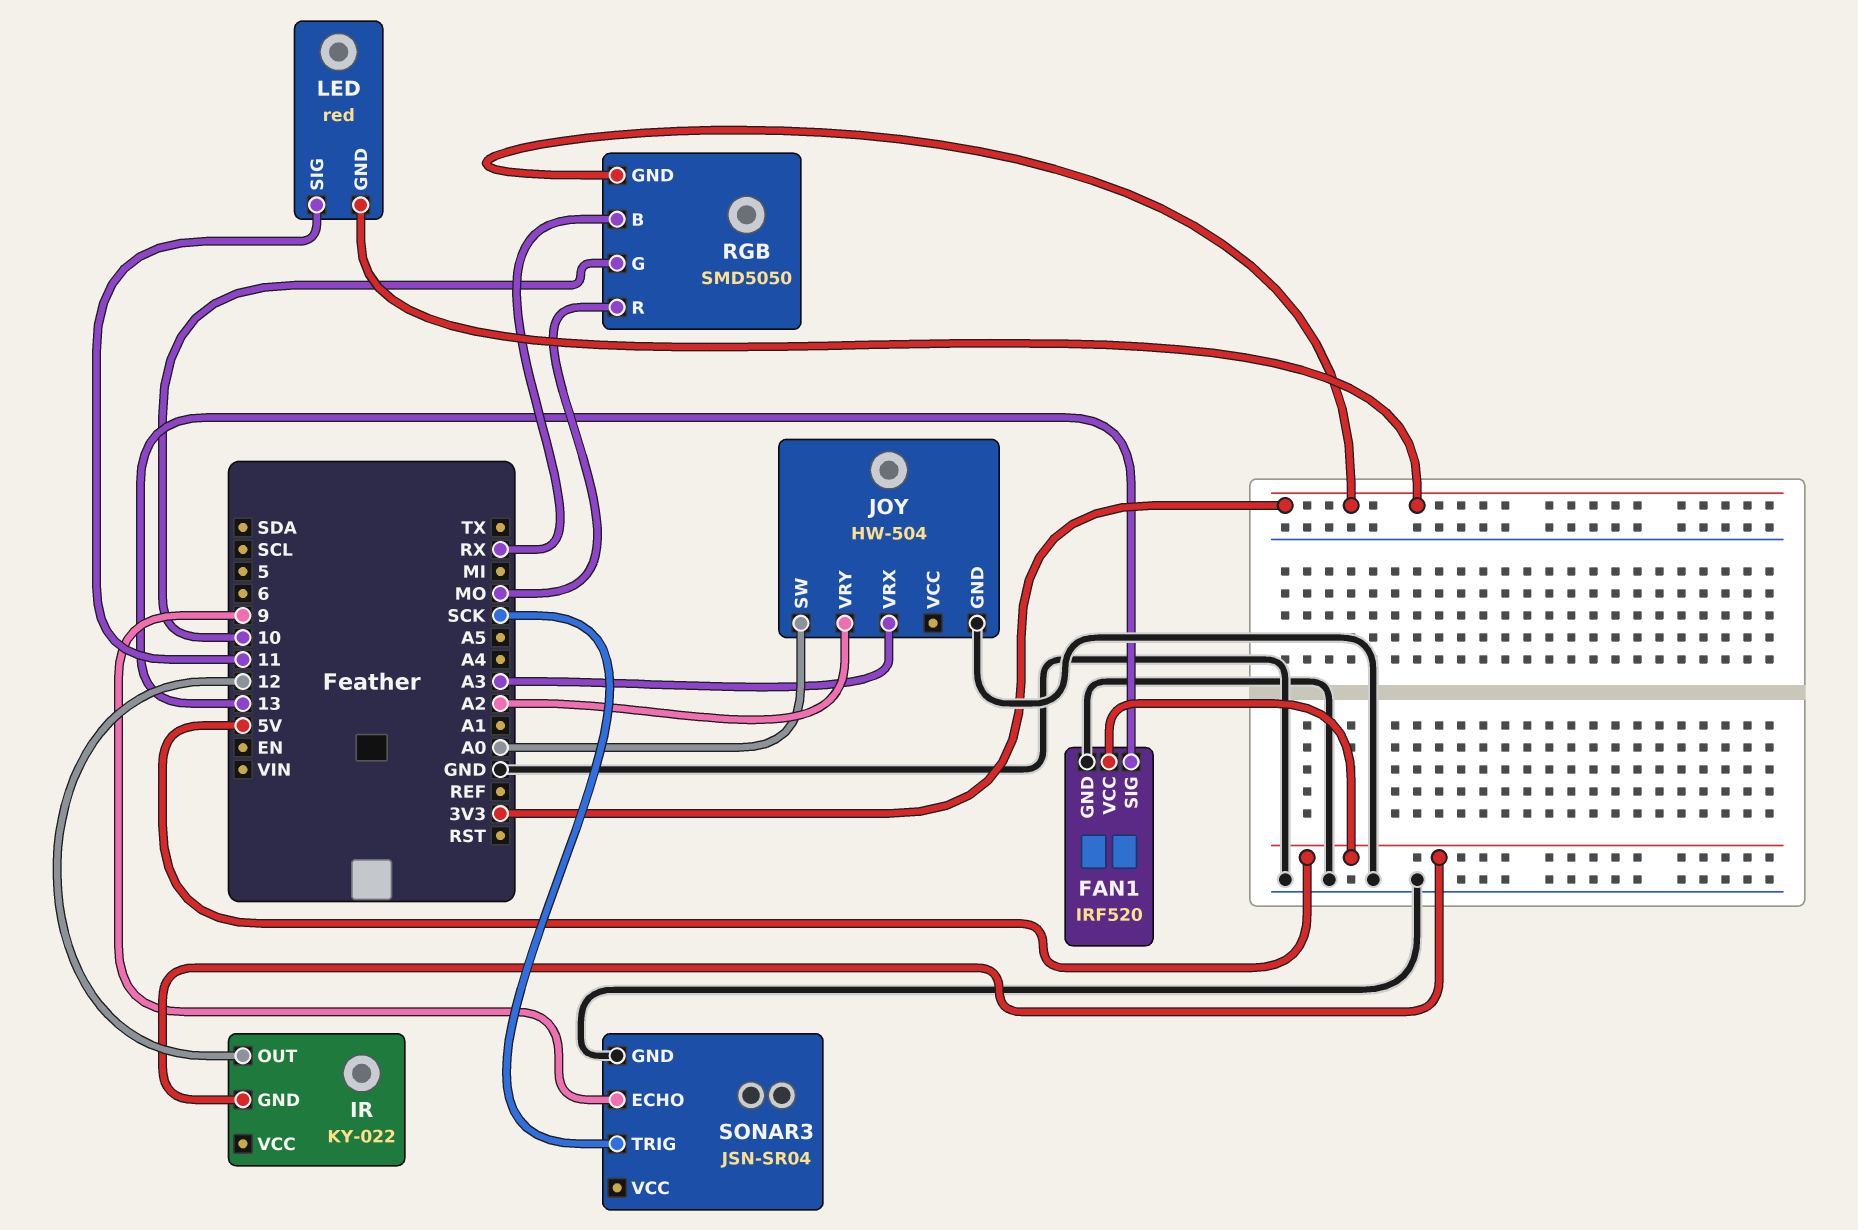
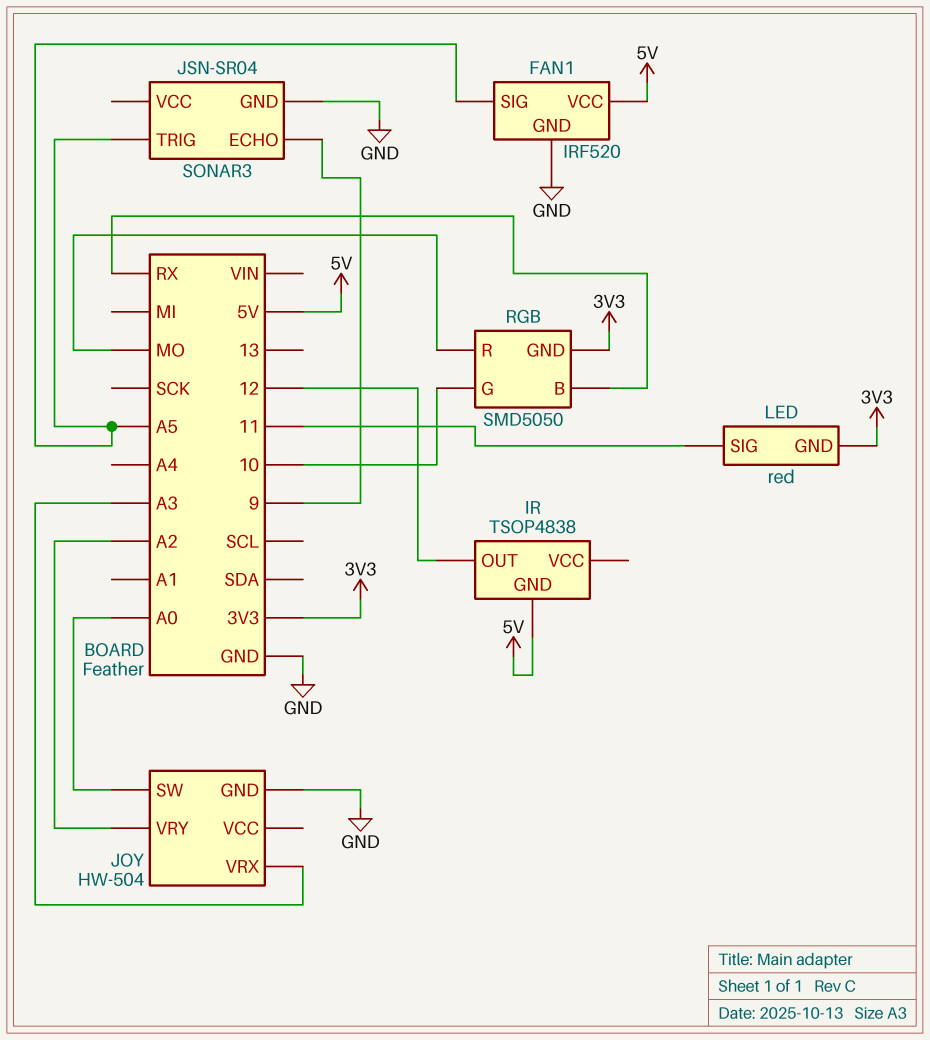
FAN1 pin SIG: 13 -> A5
IR: KY-022 -> TSOP4838
SONAR3 pin TRIG: SCK -> A5

